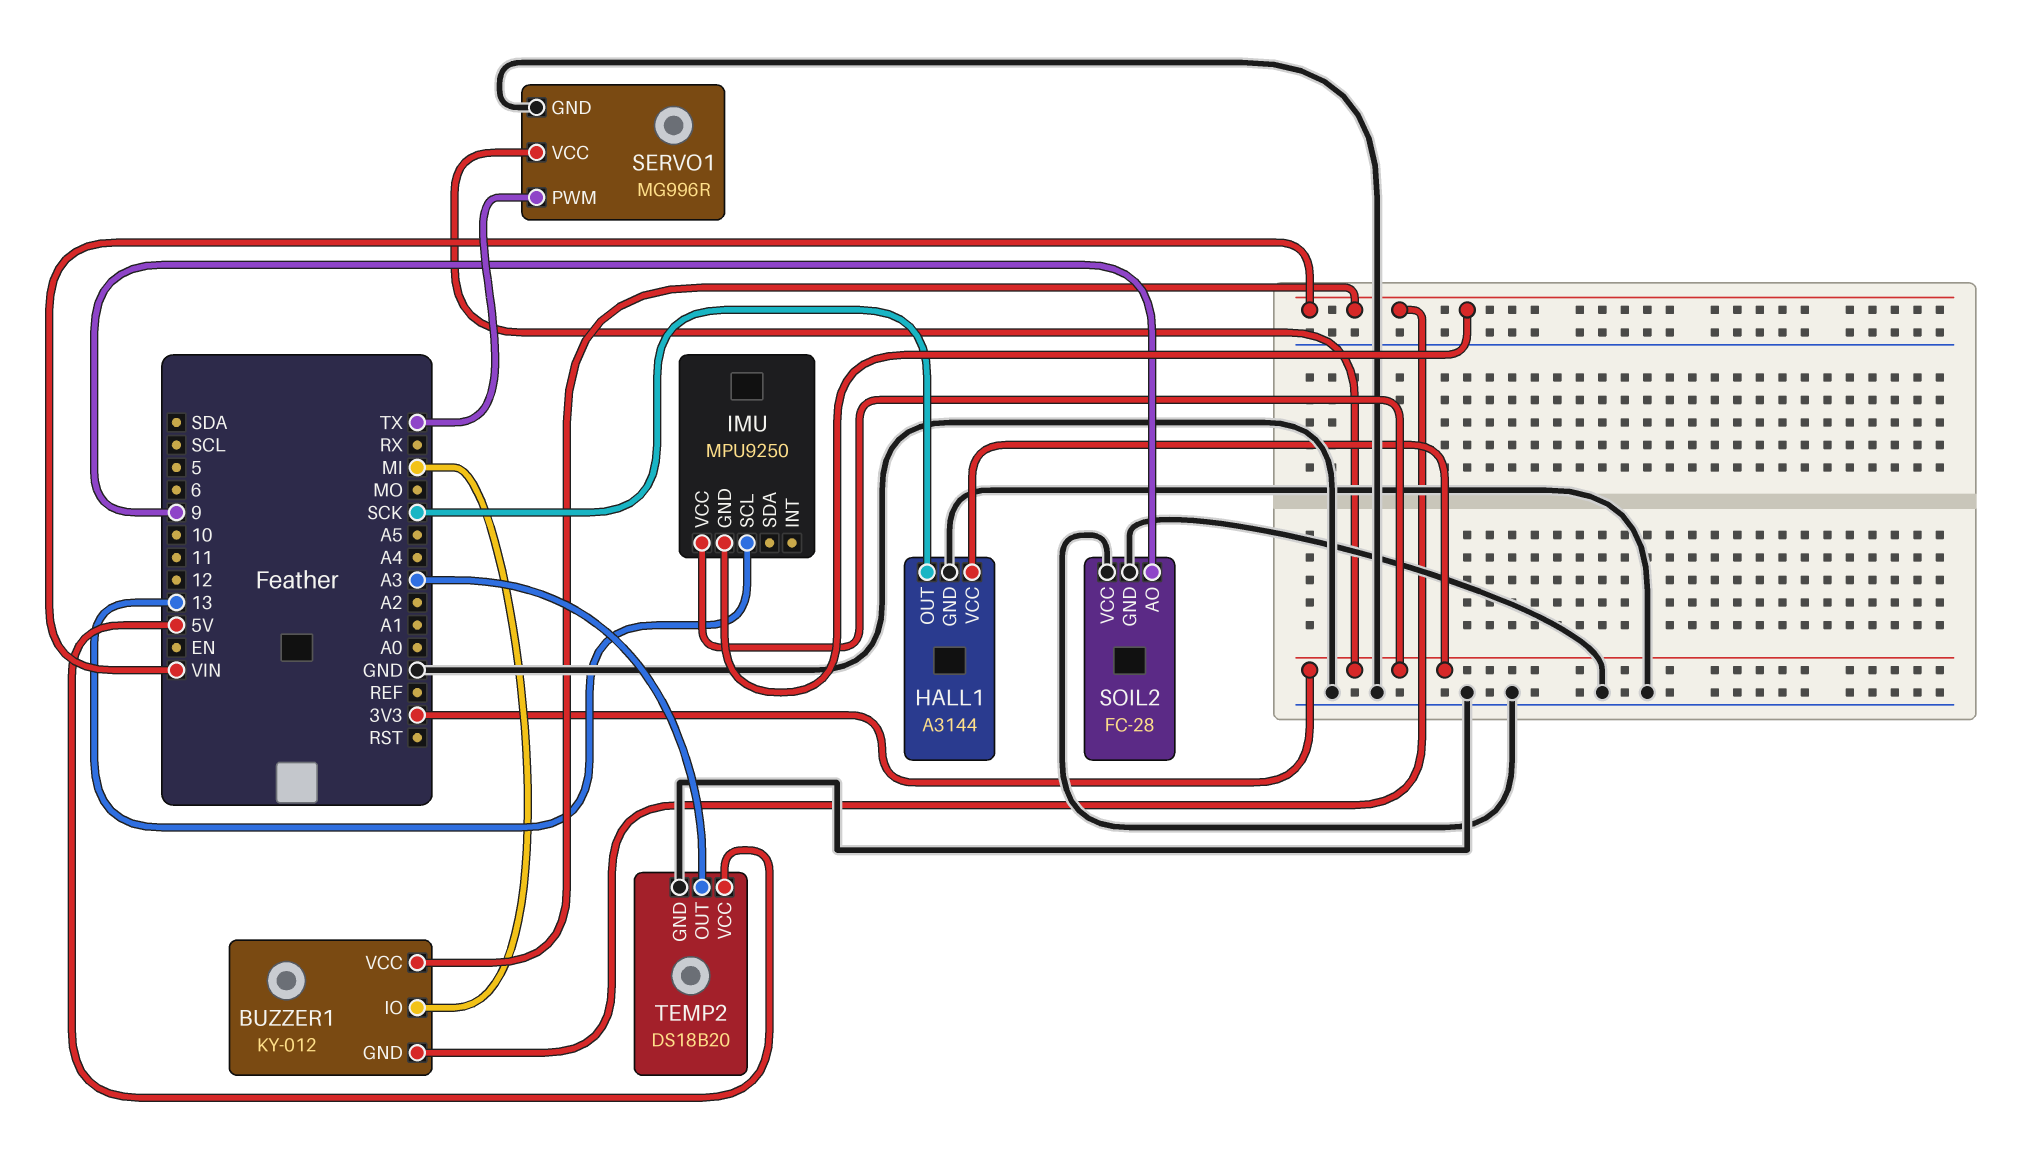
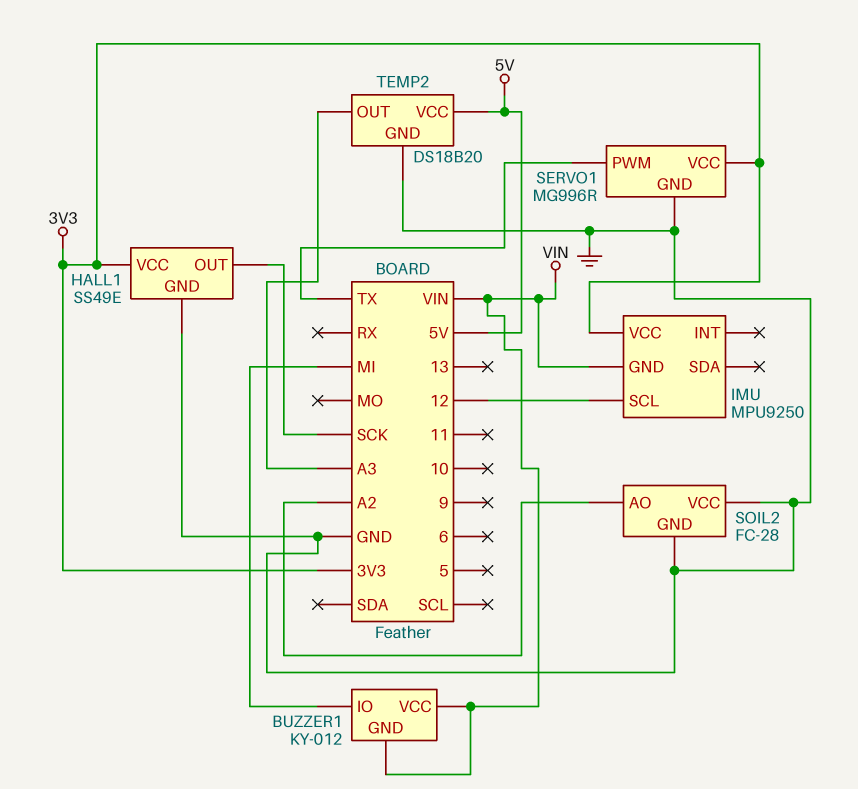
HALL1: A3144 -> SS49E
IMU pin SCL: 13 -> 12
SOIL2 pin AO: 9 -> A2

